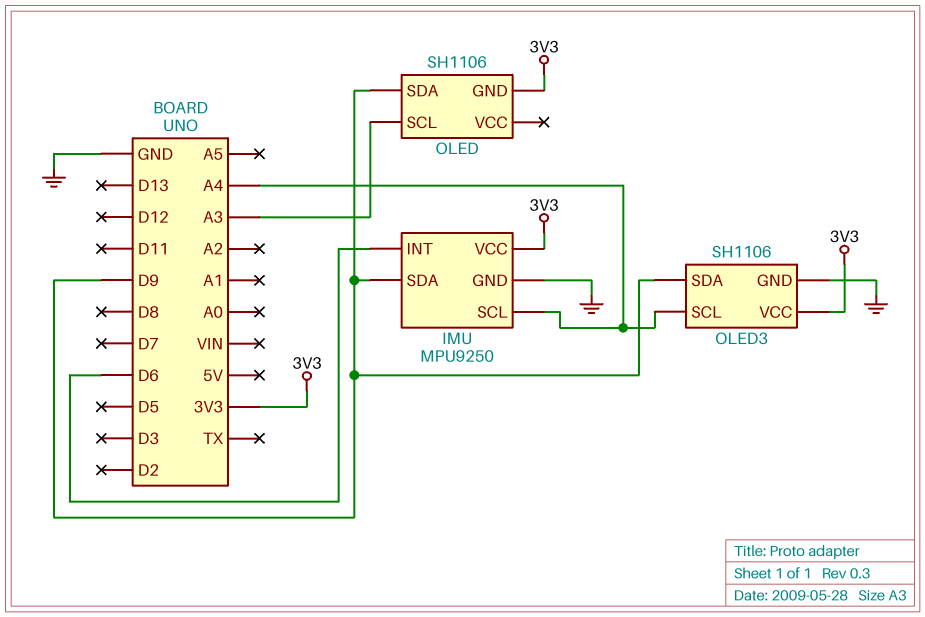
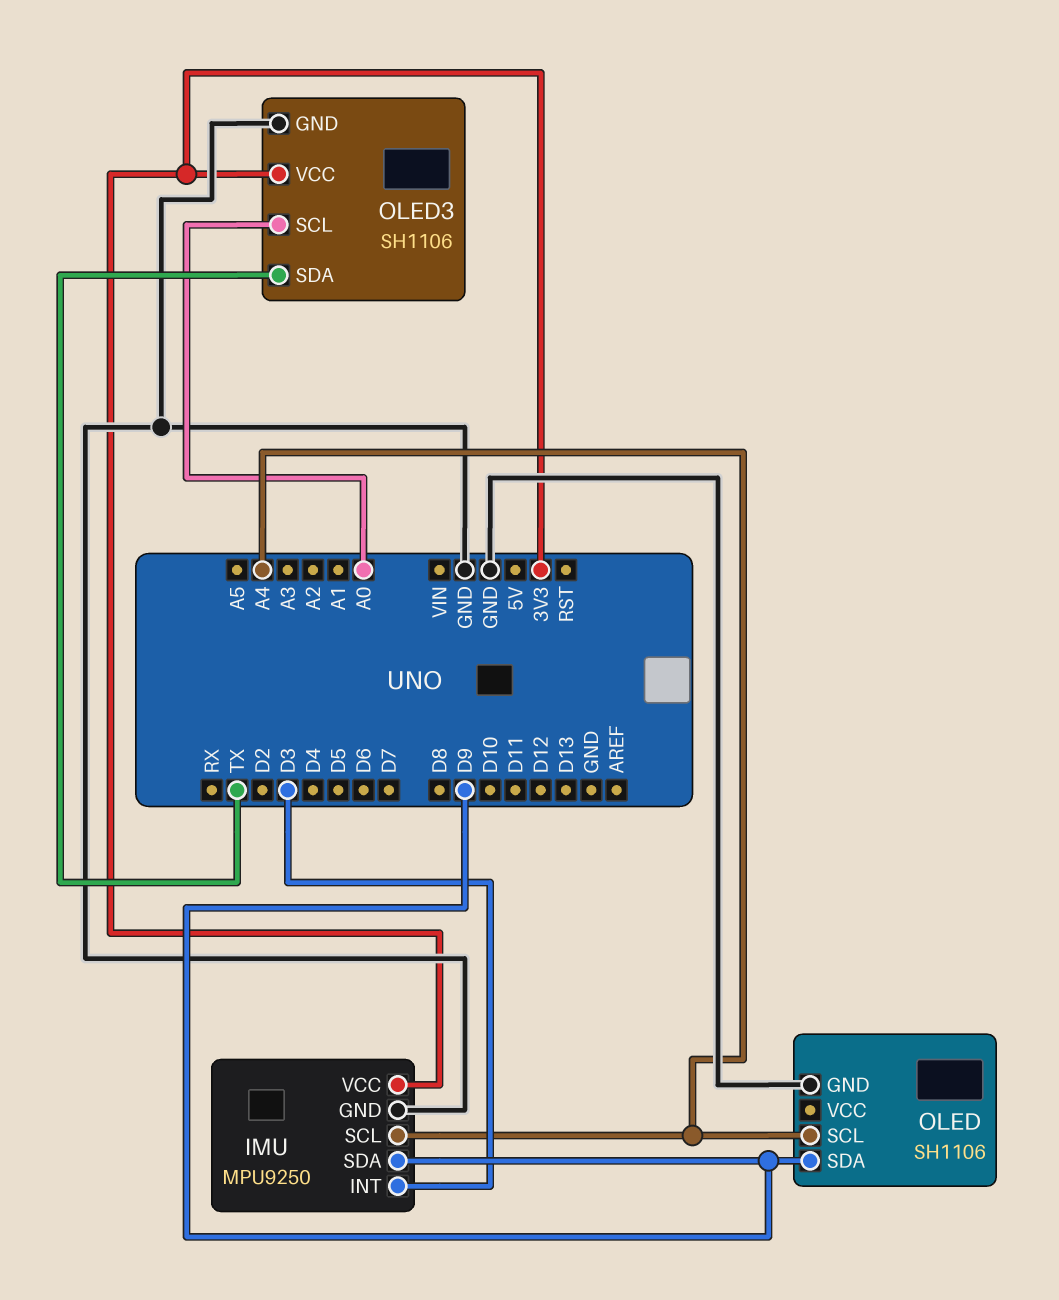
IMU pin INT: D6 -> D3
OLED pin GND: 3V3 -> GND
OLED pin SCL: A3 -> A4
OLED3 pin SCL: A4 -> A0
OLED3 pin SDA: D9 -> TX

